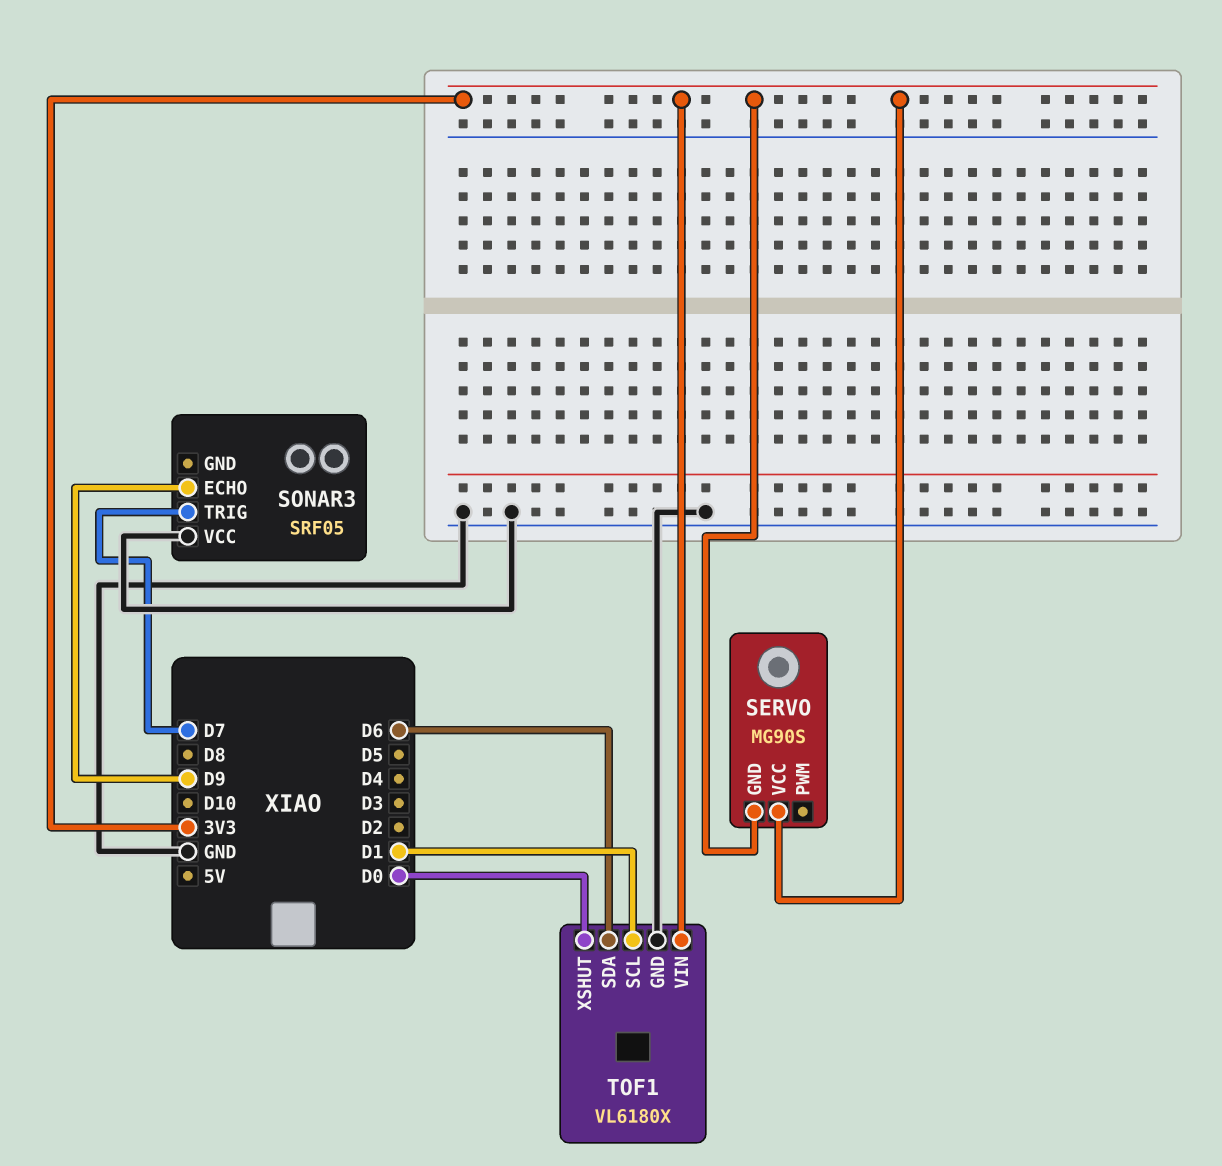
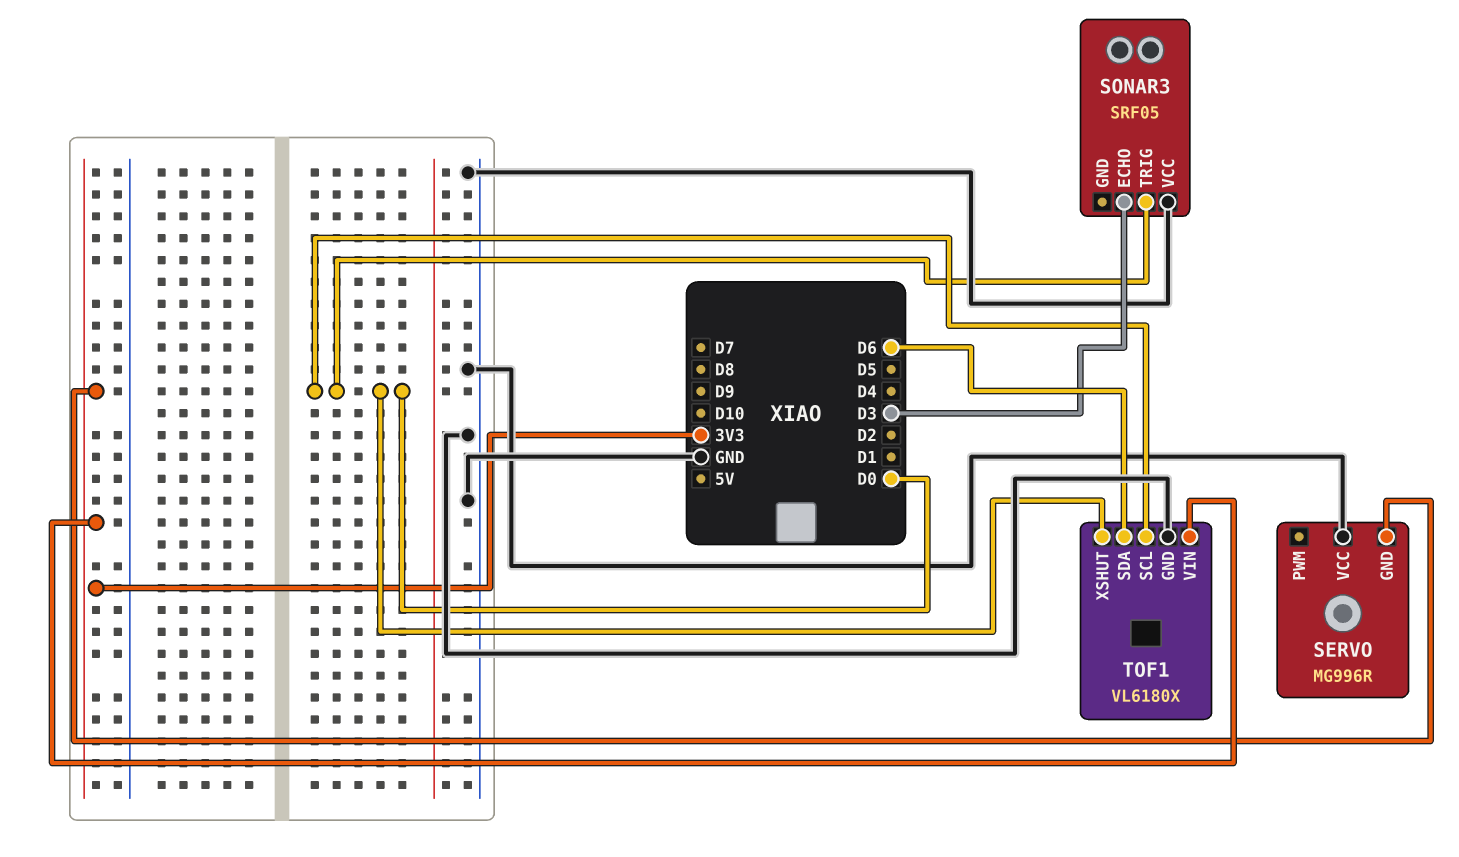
SERVO: MG90S -> MG996R
SERVO pin VCC: 3V3 -> GND
SONAR3 pin ECHO: D9 -> D3
SONAR3 pin TRIG: D7 -> D0
TOF1 pin SCL: D1 -> D0

